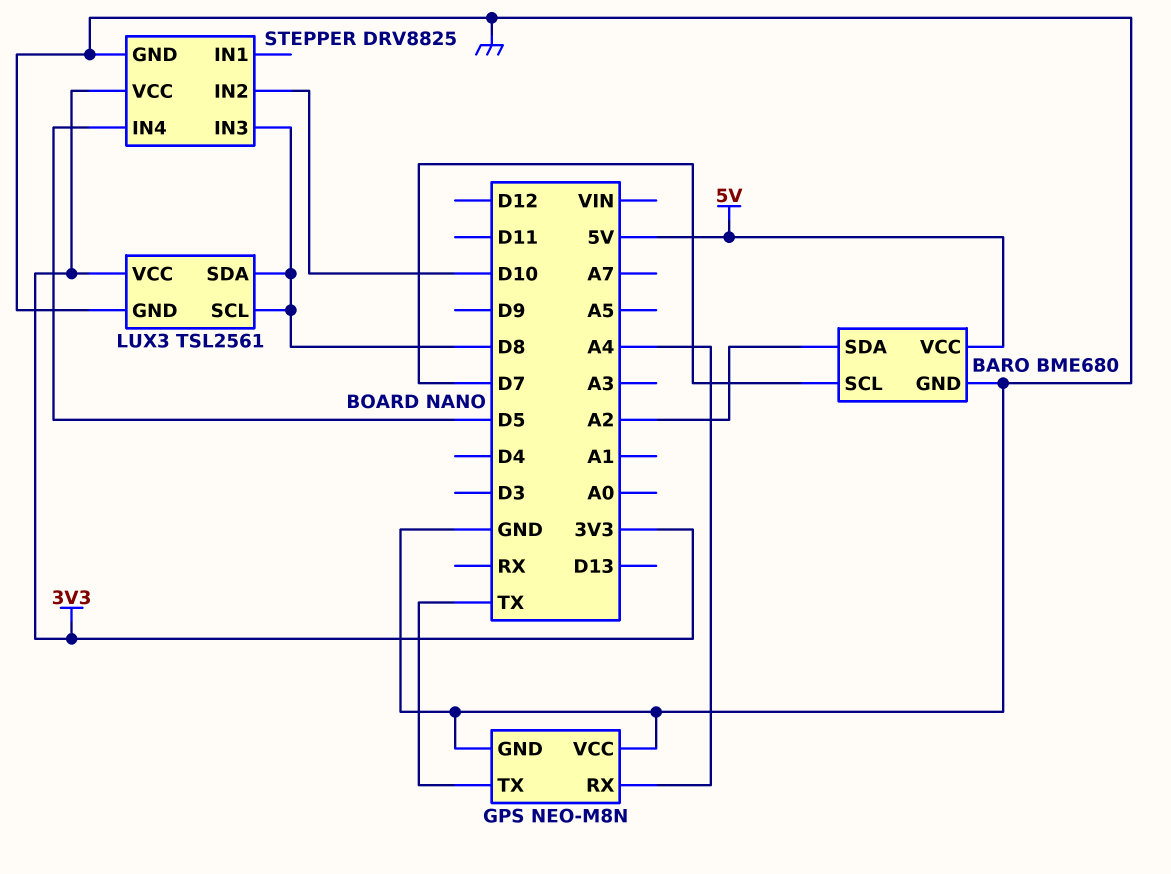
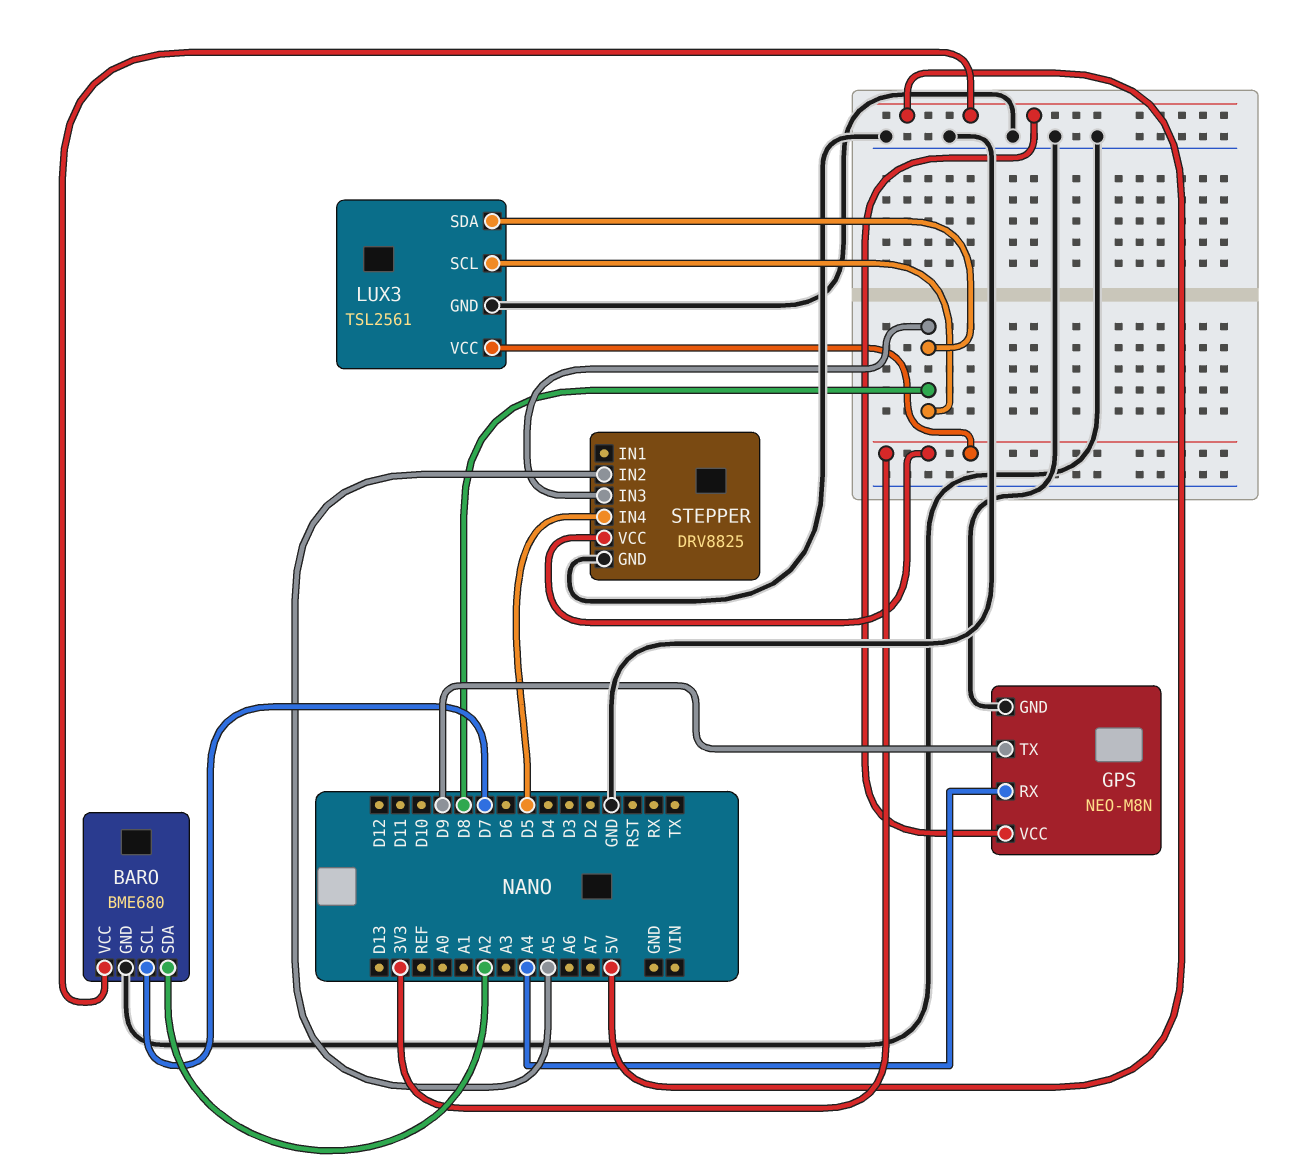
GPS pin TX: TX -> D9
GPS pin VCC: GND -> 5V
STEPPER pin IN2: D10 -> A5

